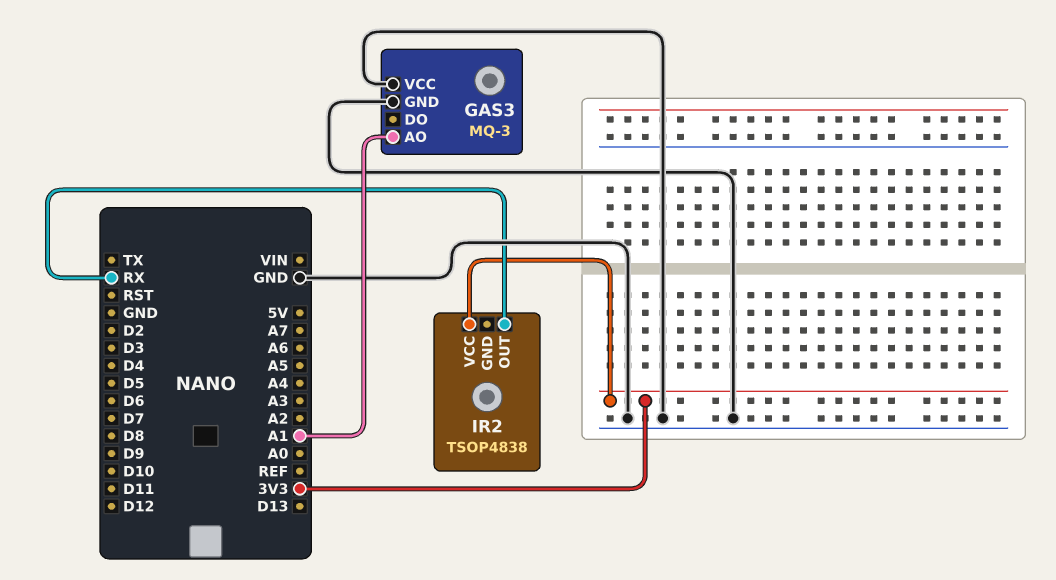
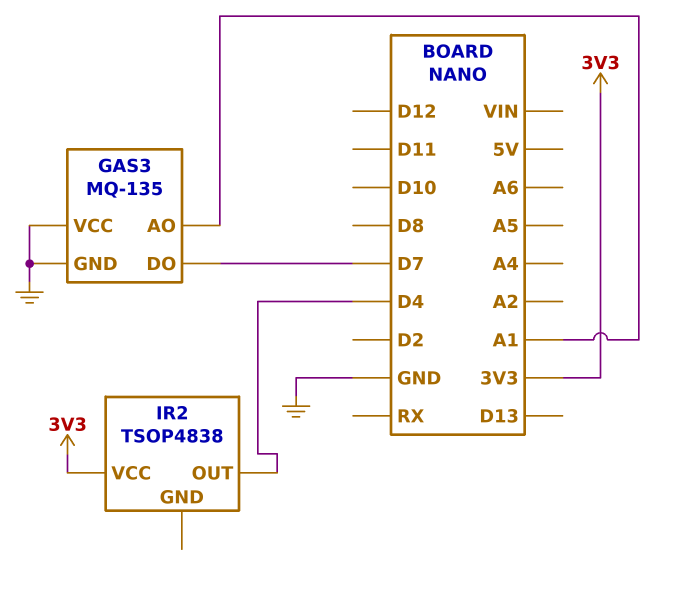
GAS3: MQ-3 -> MQ-135
GAS3 pin DO: none -> D7
IR2 pin OUT: RX -> D4

